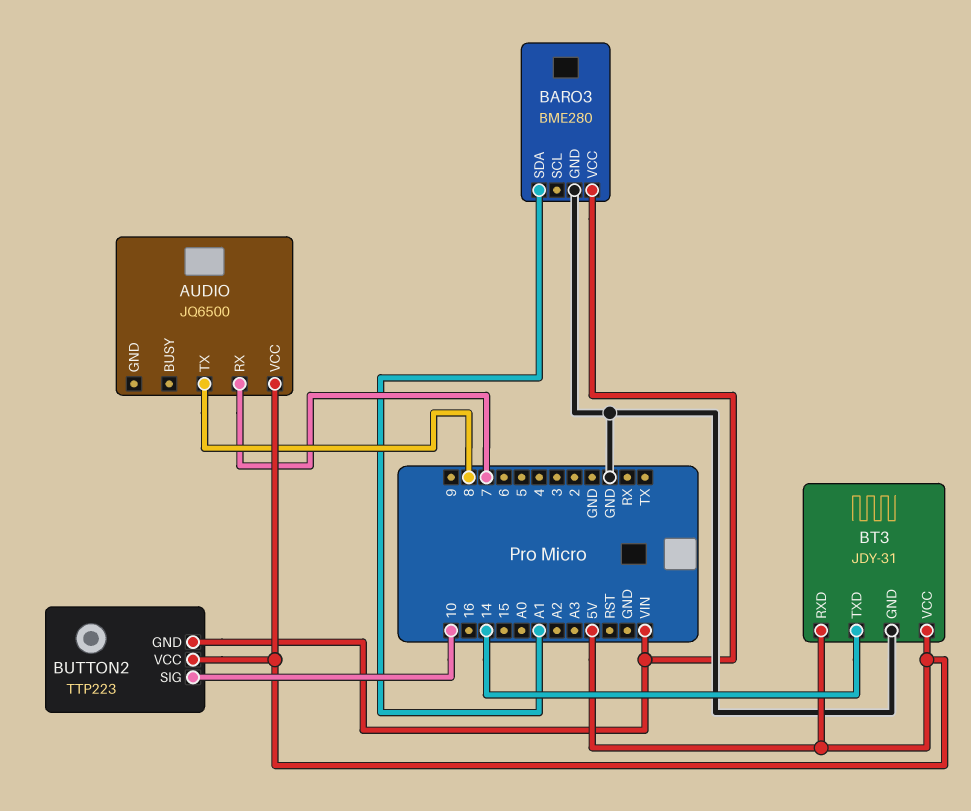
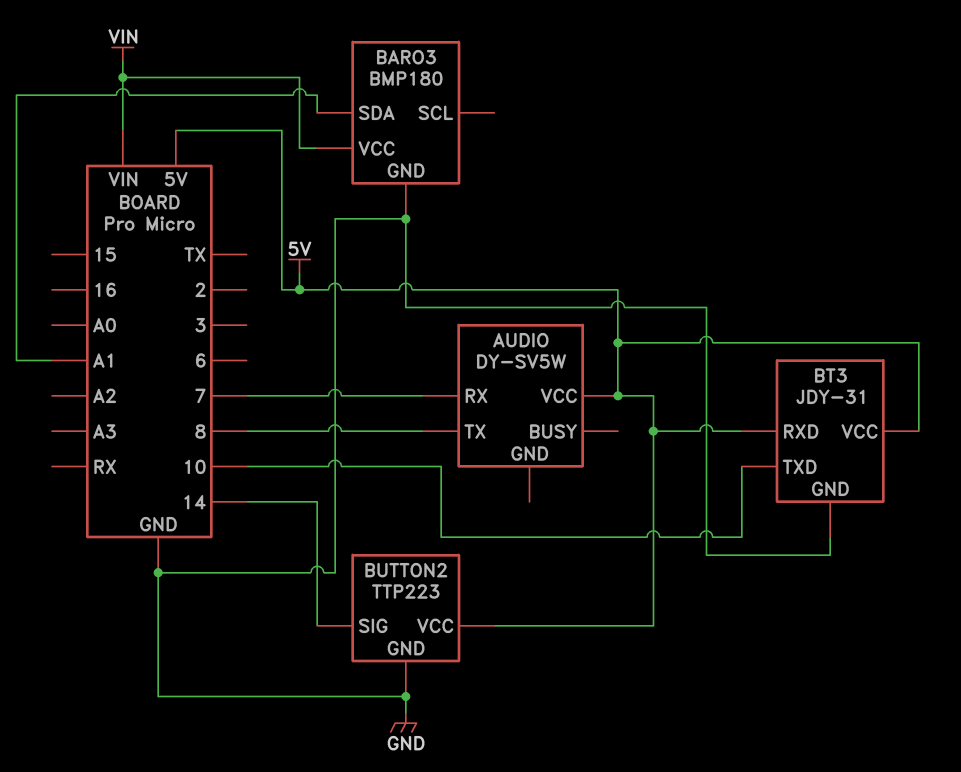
AUDIO: JQ6500 -> DY-SV5W
BARO3: BME280 -> BMP180
BT3 pin TXD: 14 -> 10
BUTTON2 pin GND: VIN -> GND
BUTTON2 pin SIG: 10 -> 14

